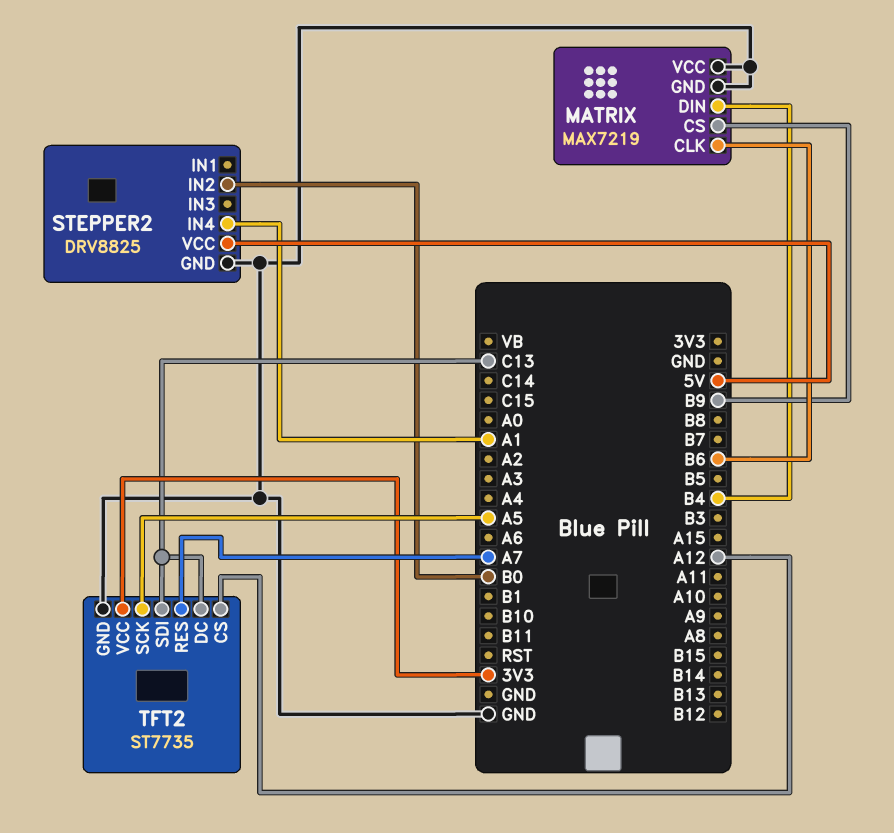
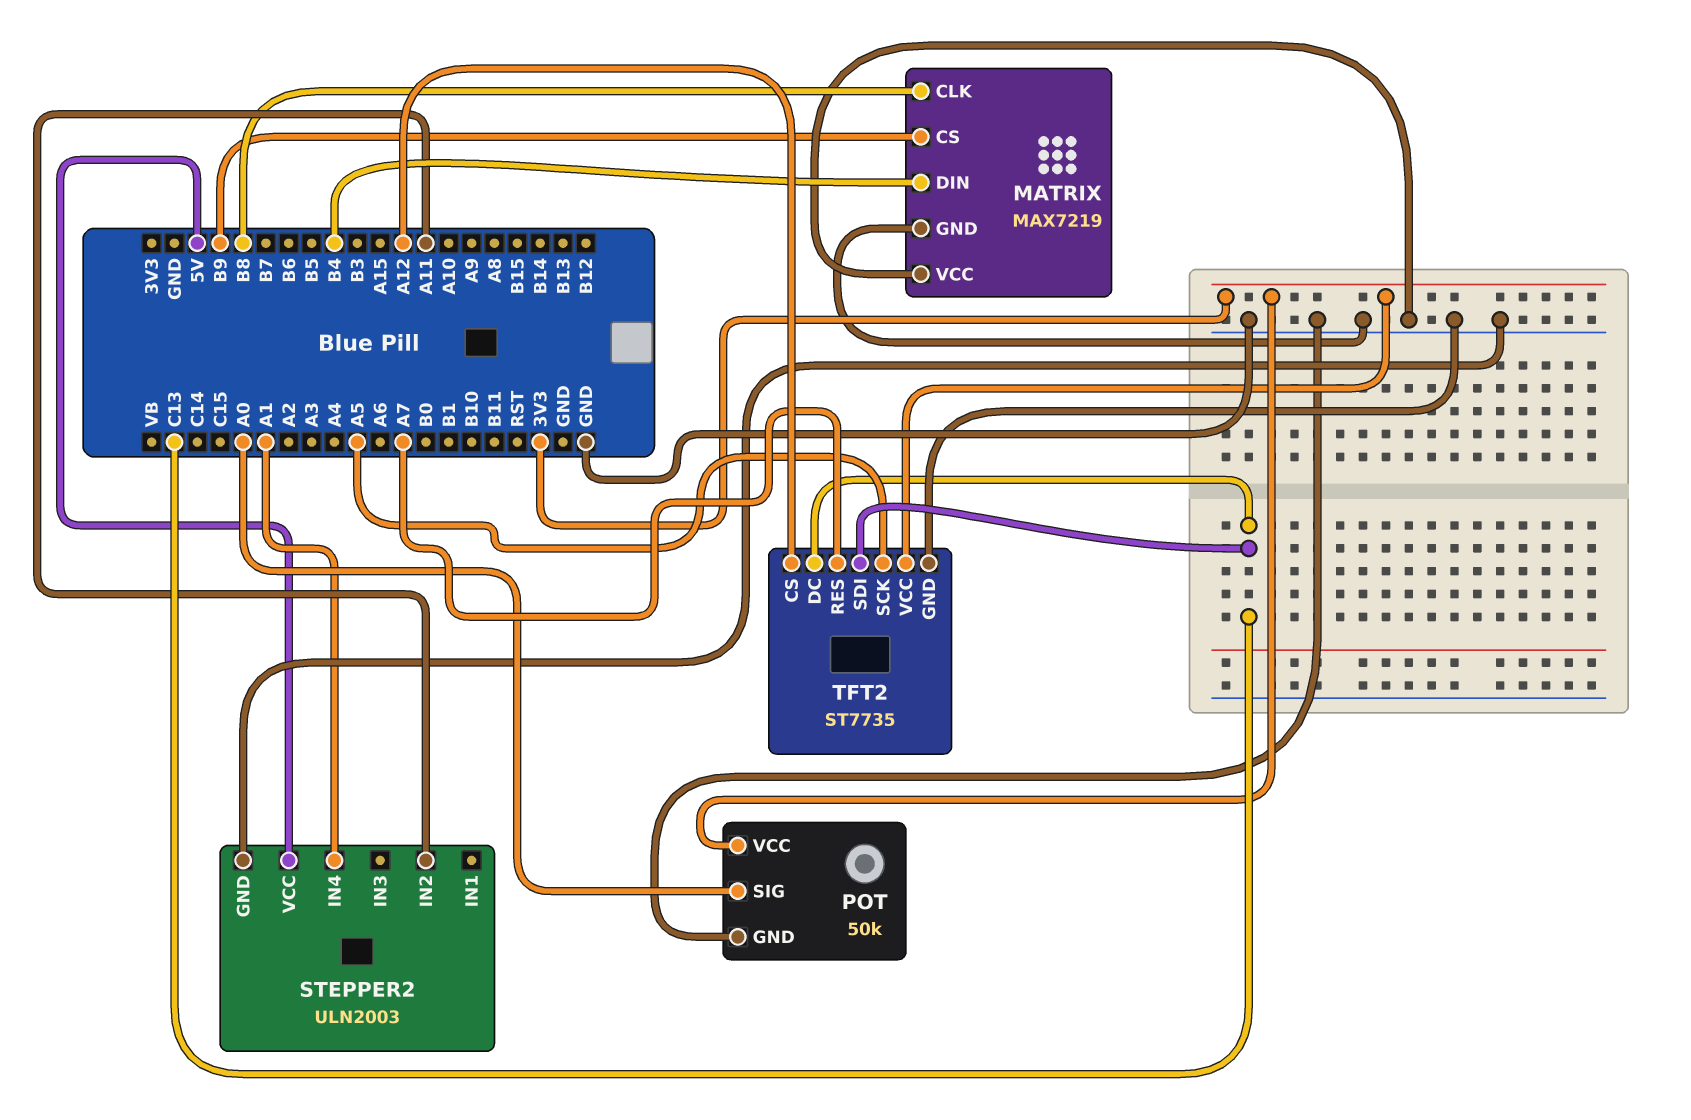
MATRIX pin CLK: B6 -> B8
POT: none -> 50k
POT pin GND: none -> GND
POT pin SIG: none -> A0
POT pin VCC: none -> 3V3
STEPPER2: DRV8825 -> ULN2003
STEPPER2 pin IN2: B0 -> A11

